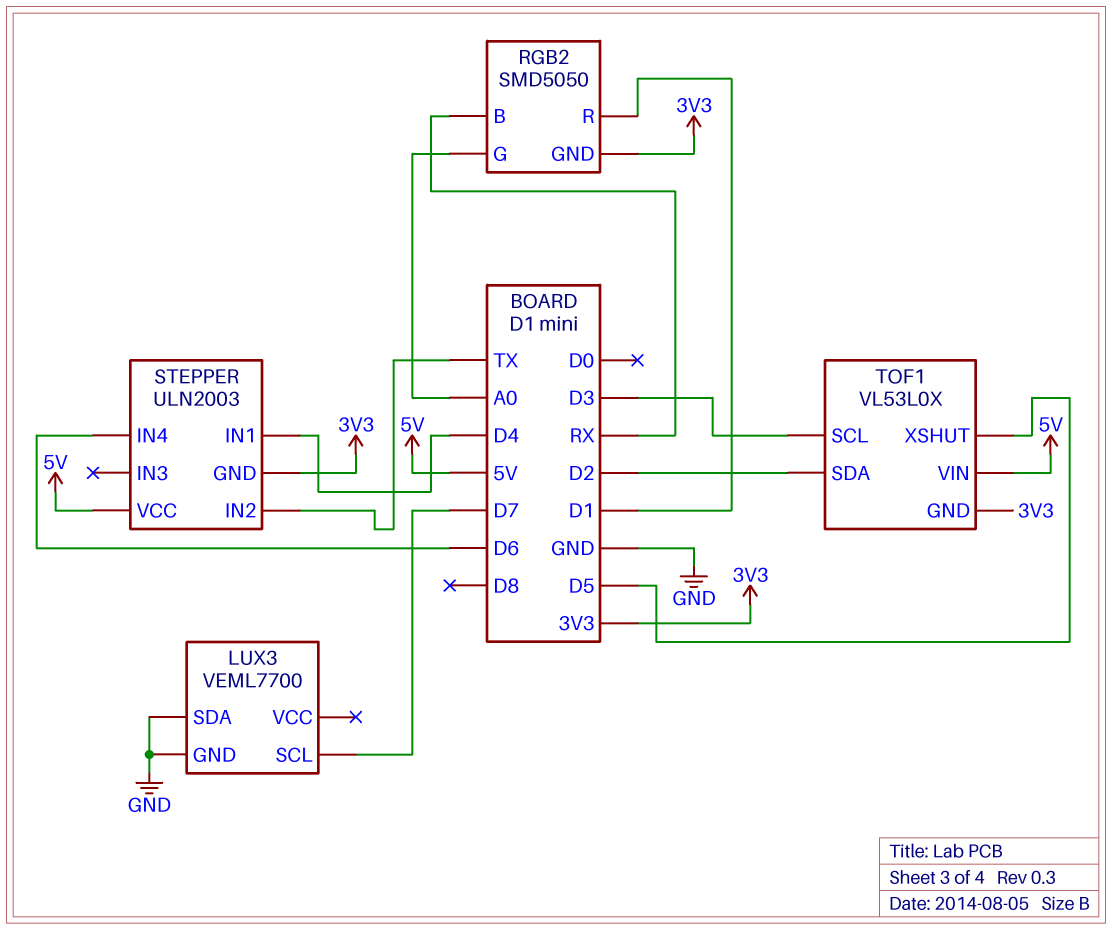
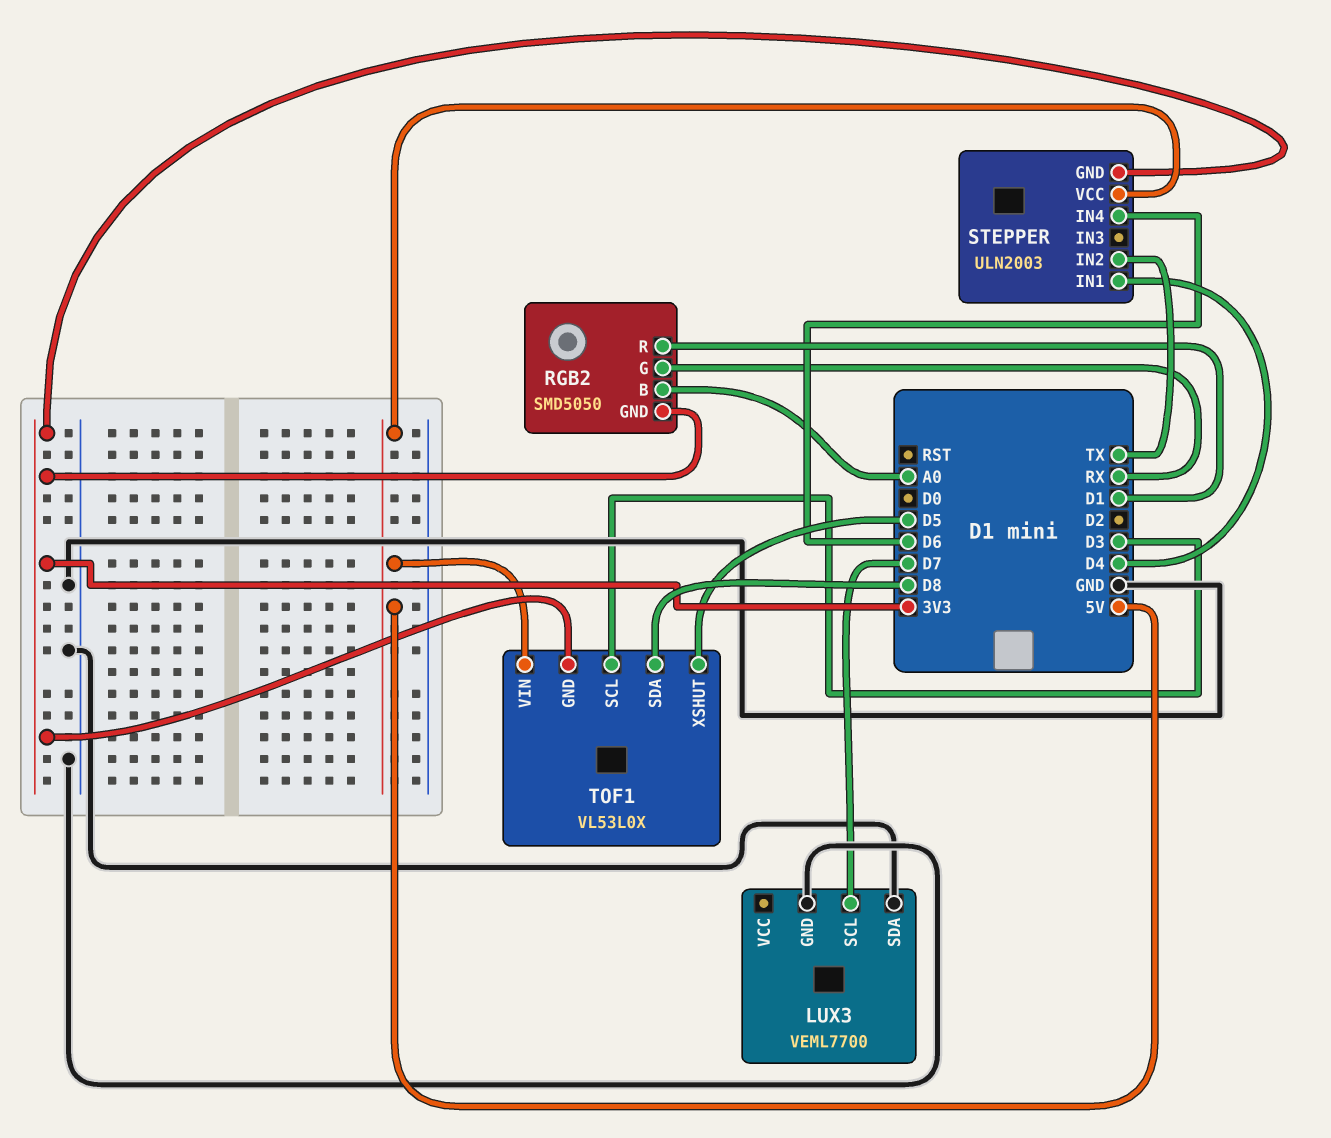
RGB2 pin B: RX -> A0
RGB2 pin G: A0 -> RX
TOF1 pin SDA: D2 -> D8

